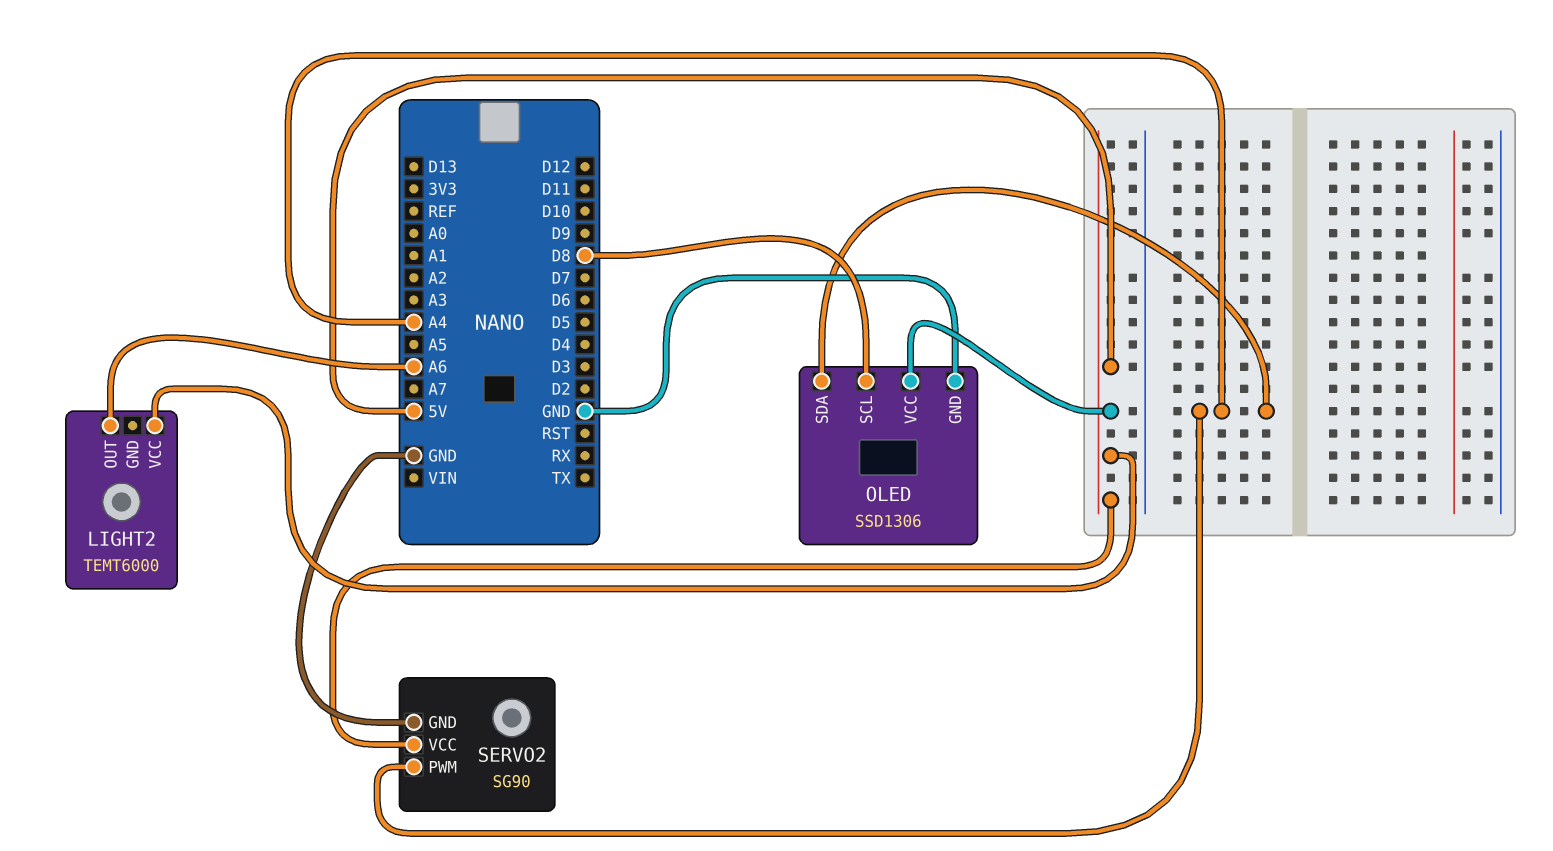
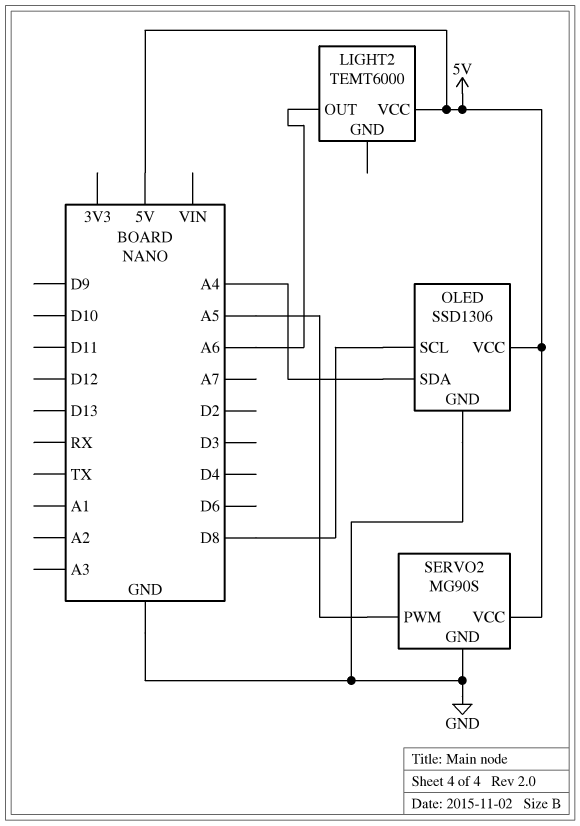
SERVO2: SG90 -> MG90S
SERVO2 pin PWM: A4 -> A5

